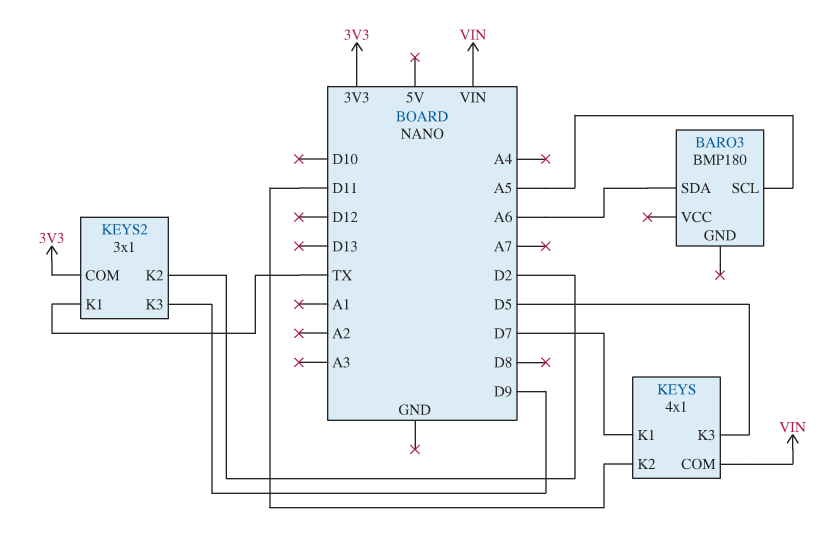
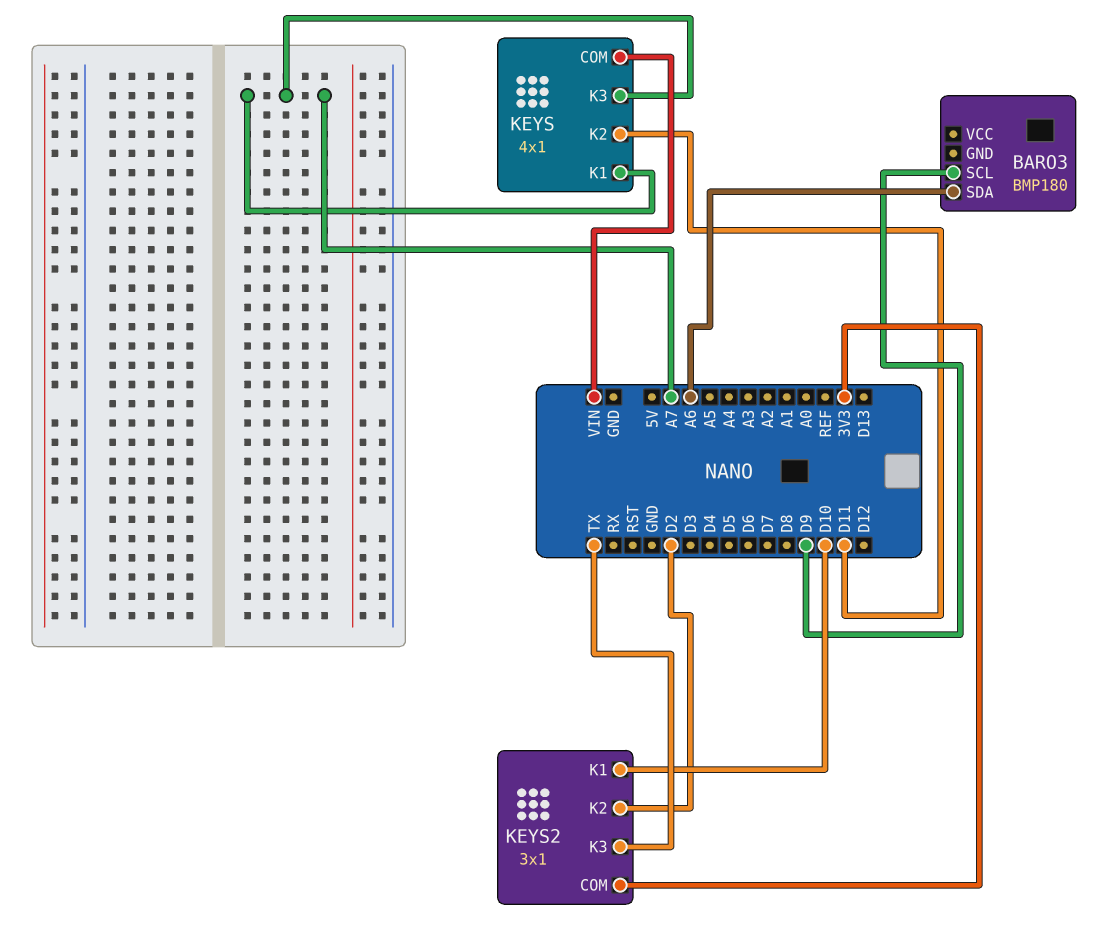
BARO3 pin SCL: A5 -> D9
KEYS pin K1: D7 -> A7
KEYS pin K3: D5 -> A7
KEYS2 pin K1: TX -> D10
KEYS2 pin K3: D9 -> TX

